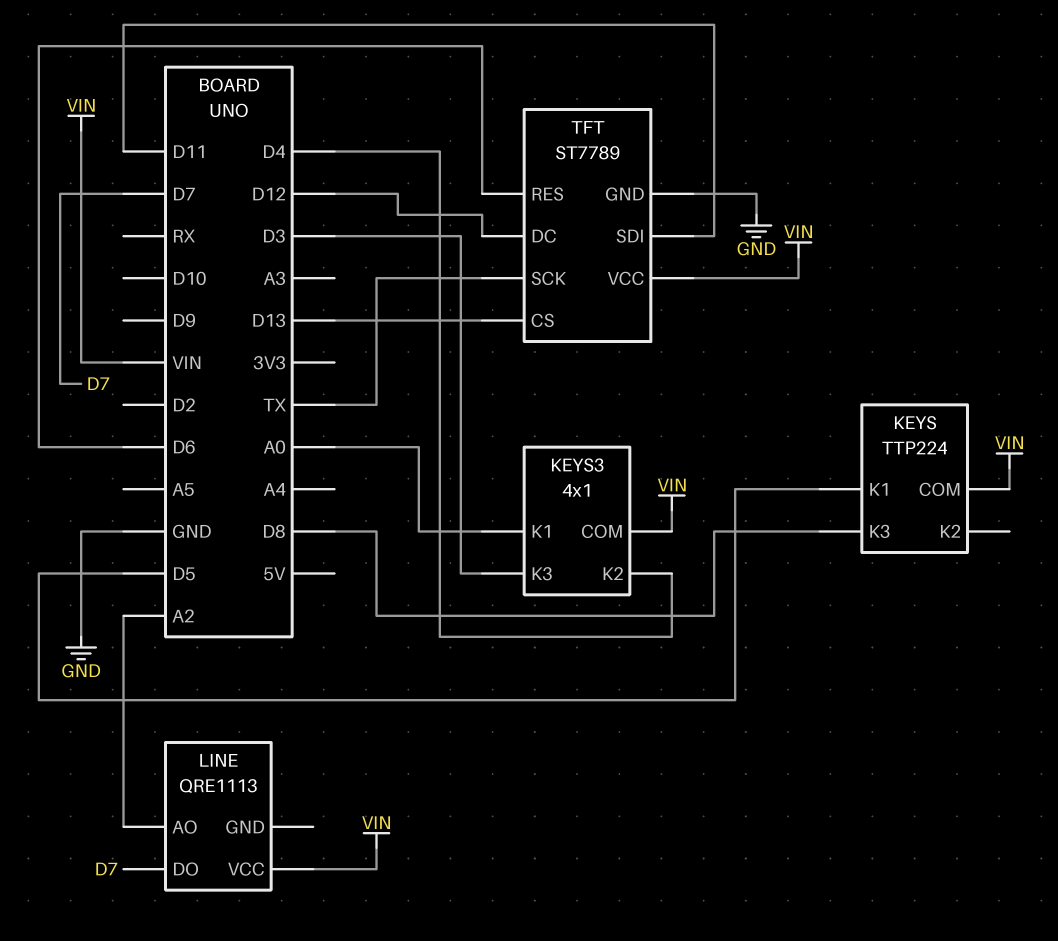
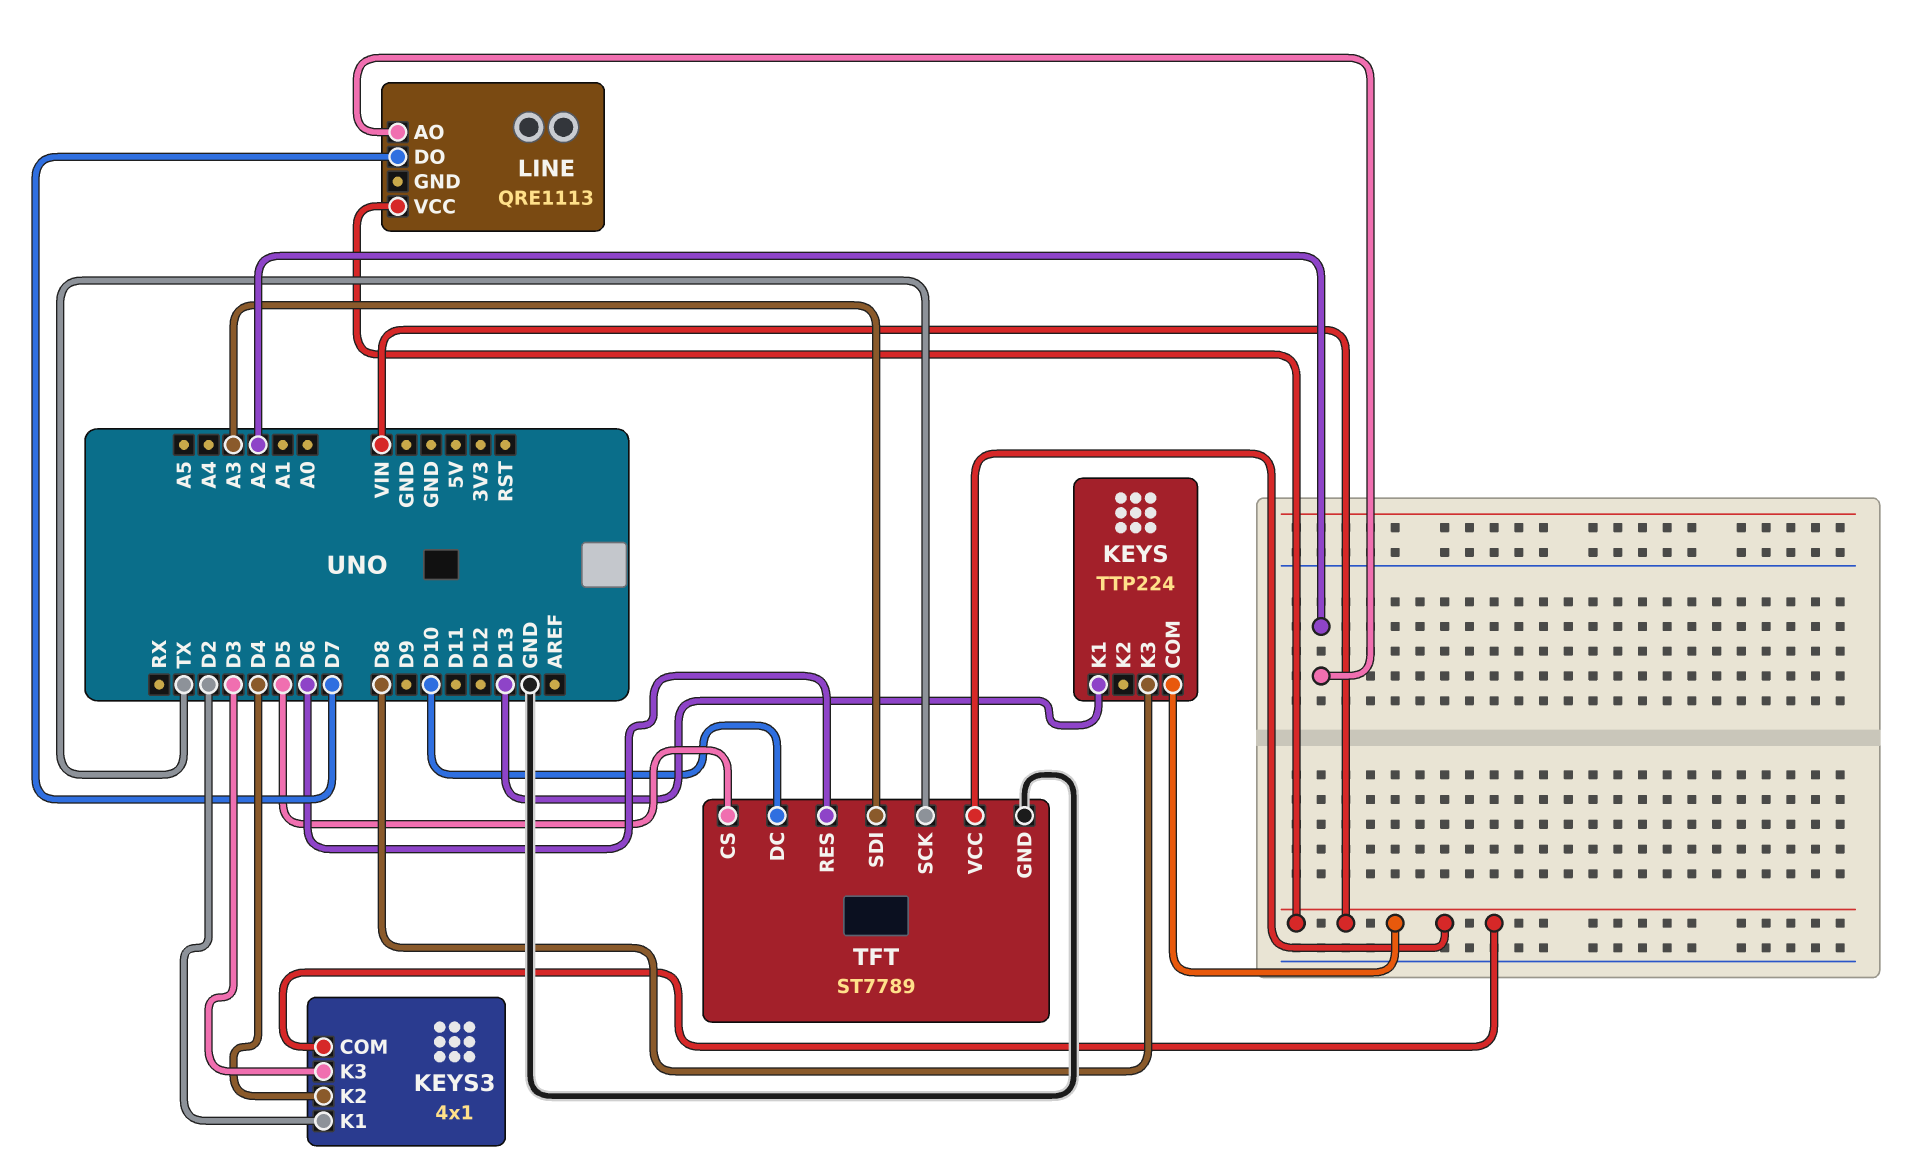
KEYS pin K1: D5 -> D13
KEYS3 pin K1: A0 -> D2
TFT pin CS: D13 -> D5
TFT pin DC: D12 -> D10
TFT pin SDI: D11 -> A3

